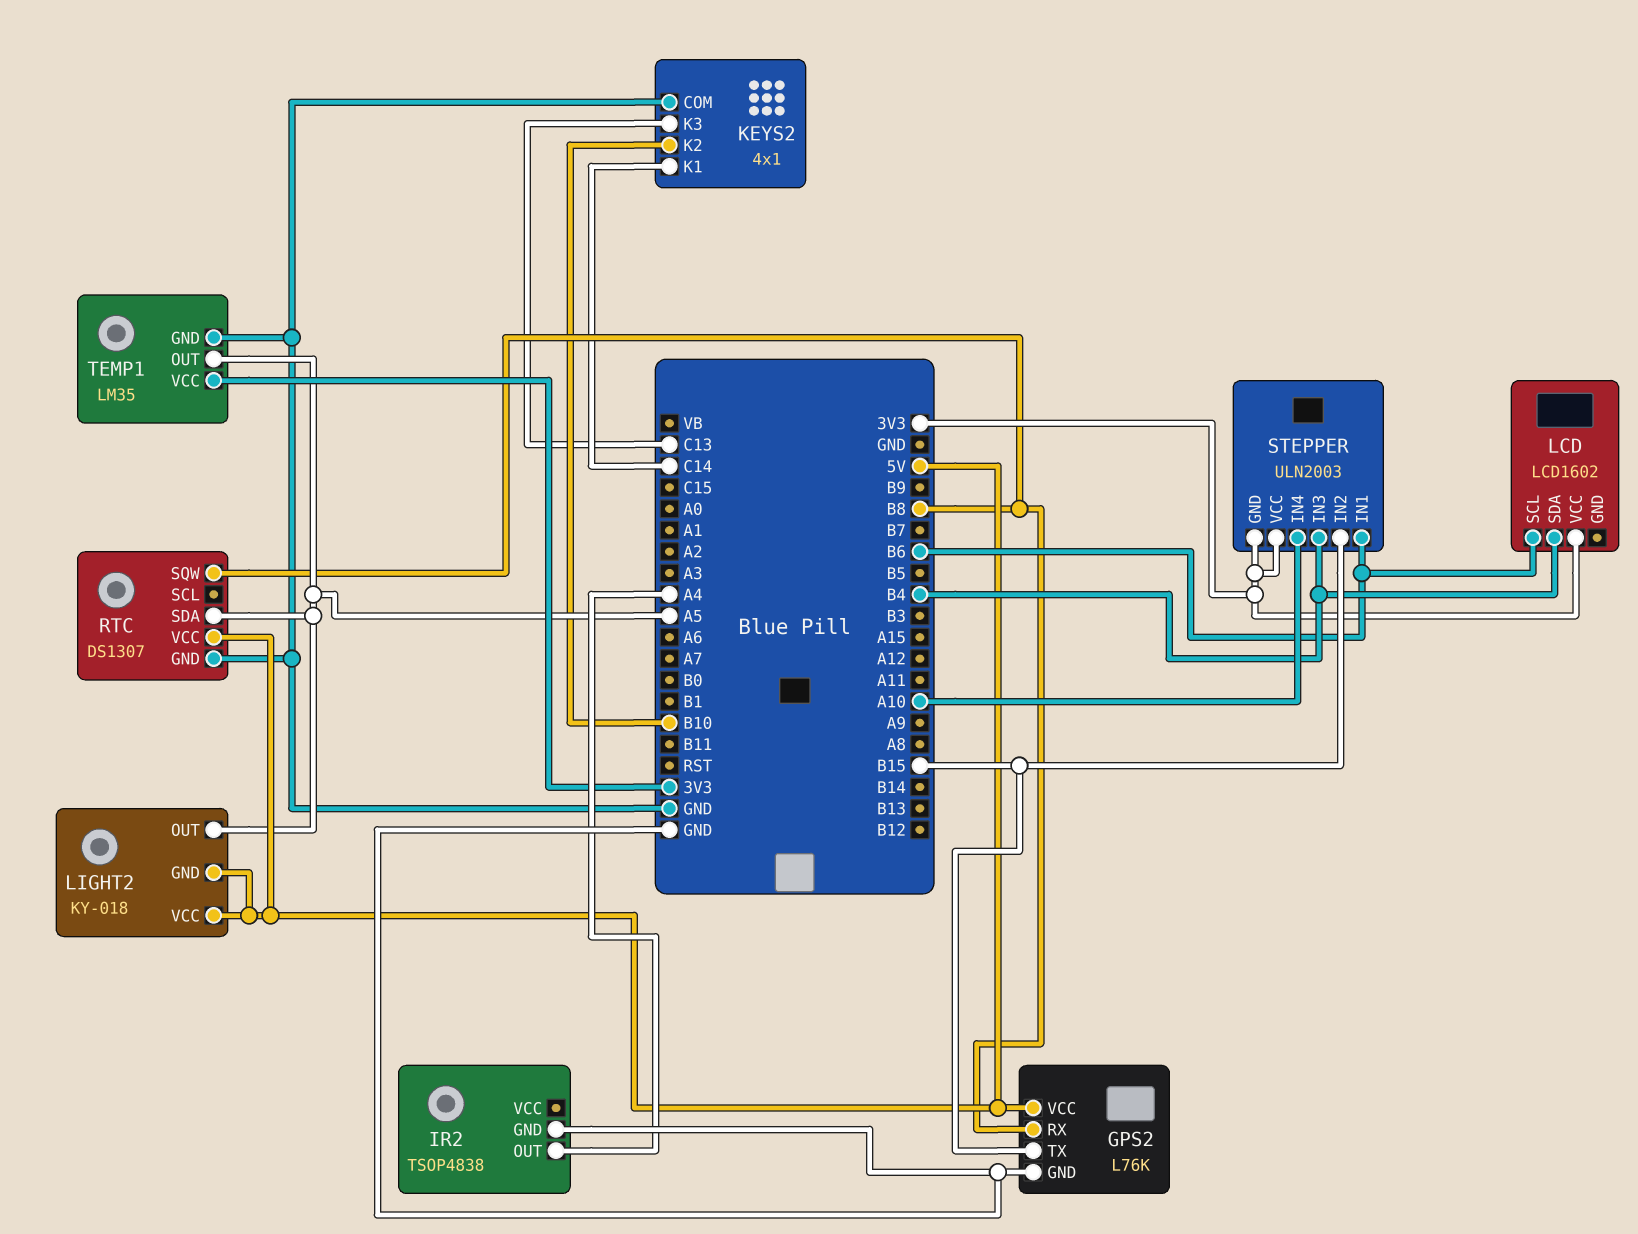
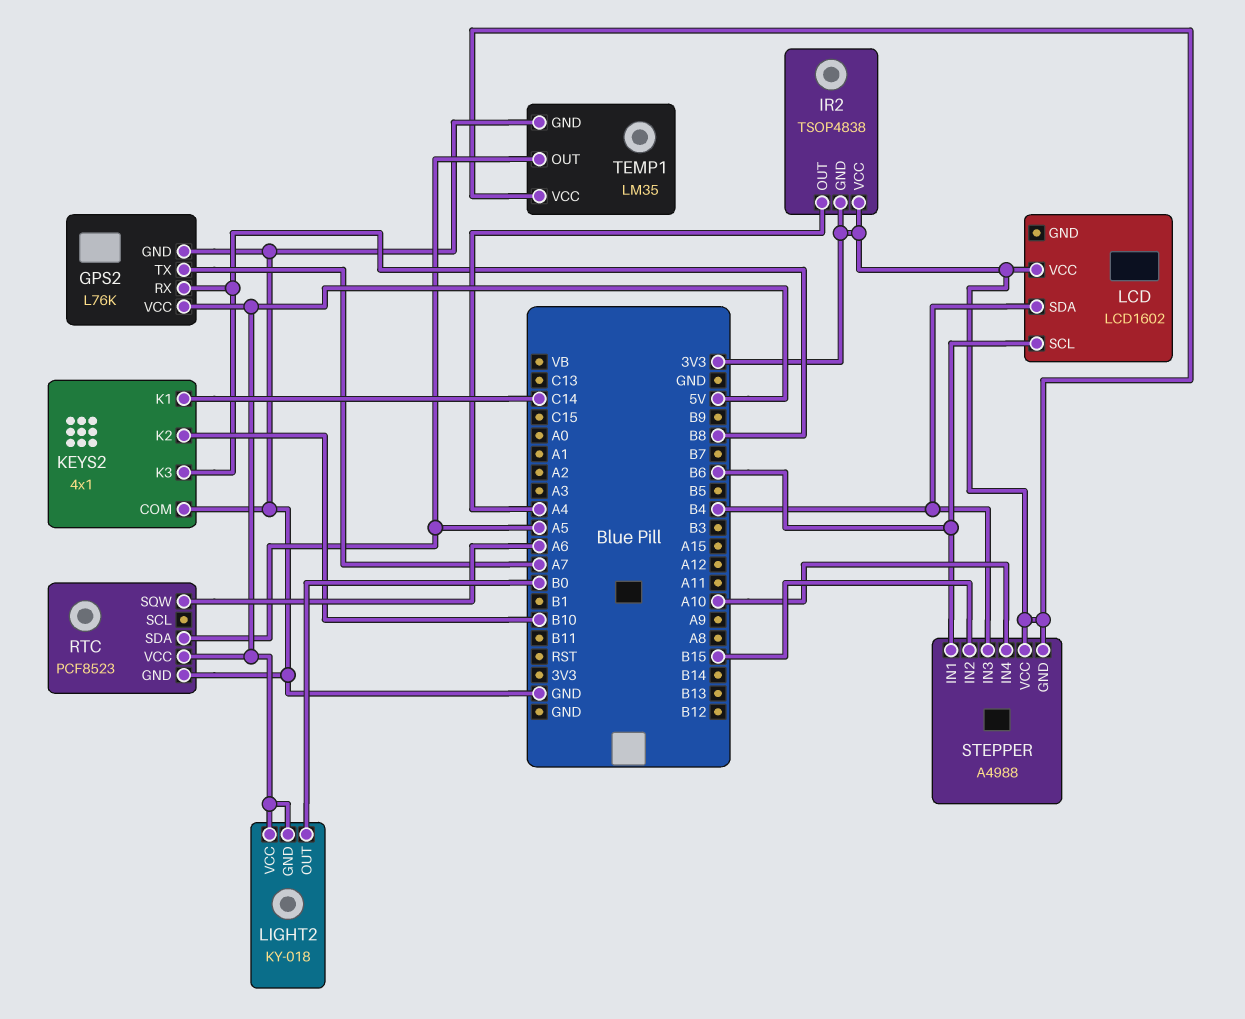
GPS2 pin TX: B15 -> A7
IR2 pin GND: GND -> 3V3
IR2 pin VCC: none -> 3V3
KEYS2 pin K3: C13 -> B8
LIGHT2 pin OUT: A5 -> B0
RTC: DS1307 -> PCF8523
RTC pin SQW: B8 -> A6
STEPPER: ULN2003 -> A4988

